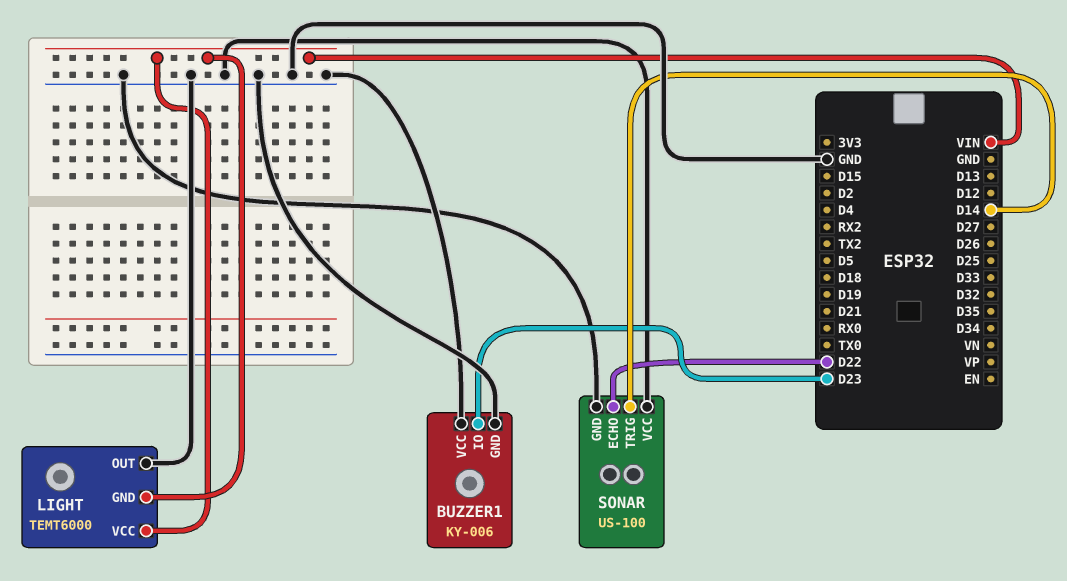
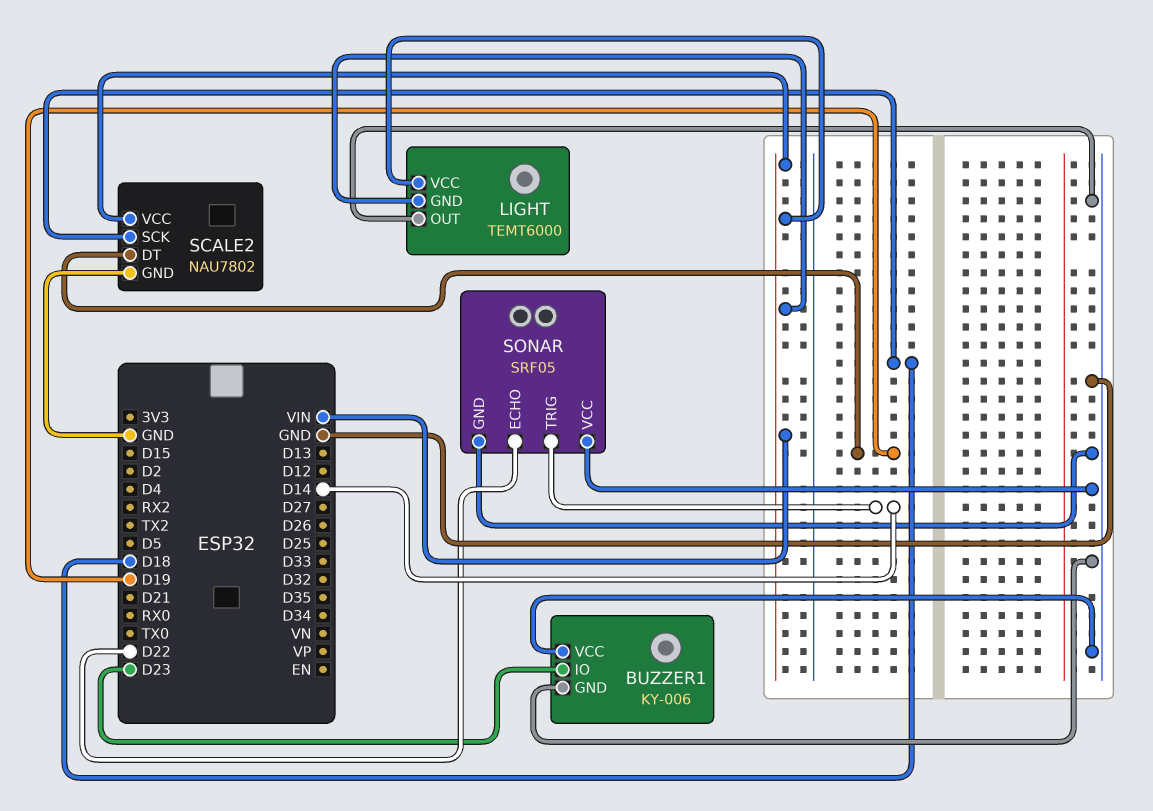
SCALE2: none -> NAU7802
SCALE2 pin DT: none -> D19
SCALE2 pin GND: none -> GND
SCALE2 pin SCK: none -> D18
SCALE2 pin VCC: none -> VIN
SONAR: US-100 -> SRF05

